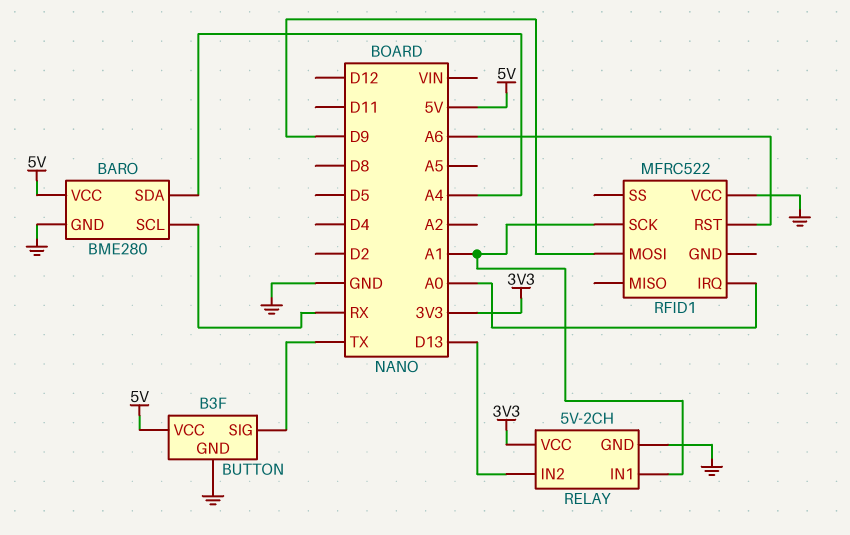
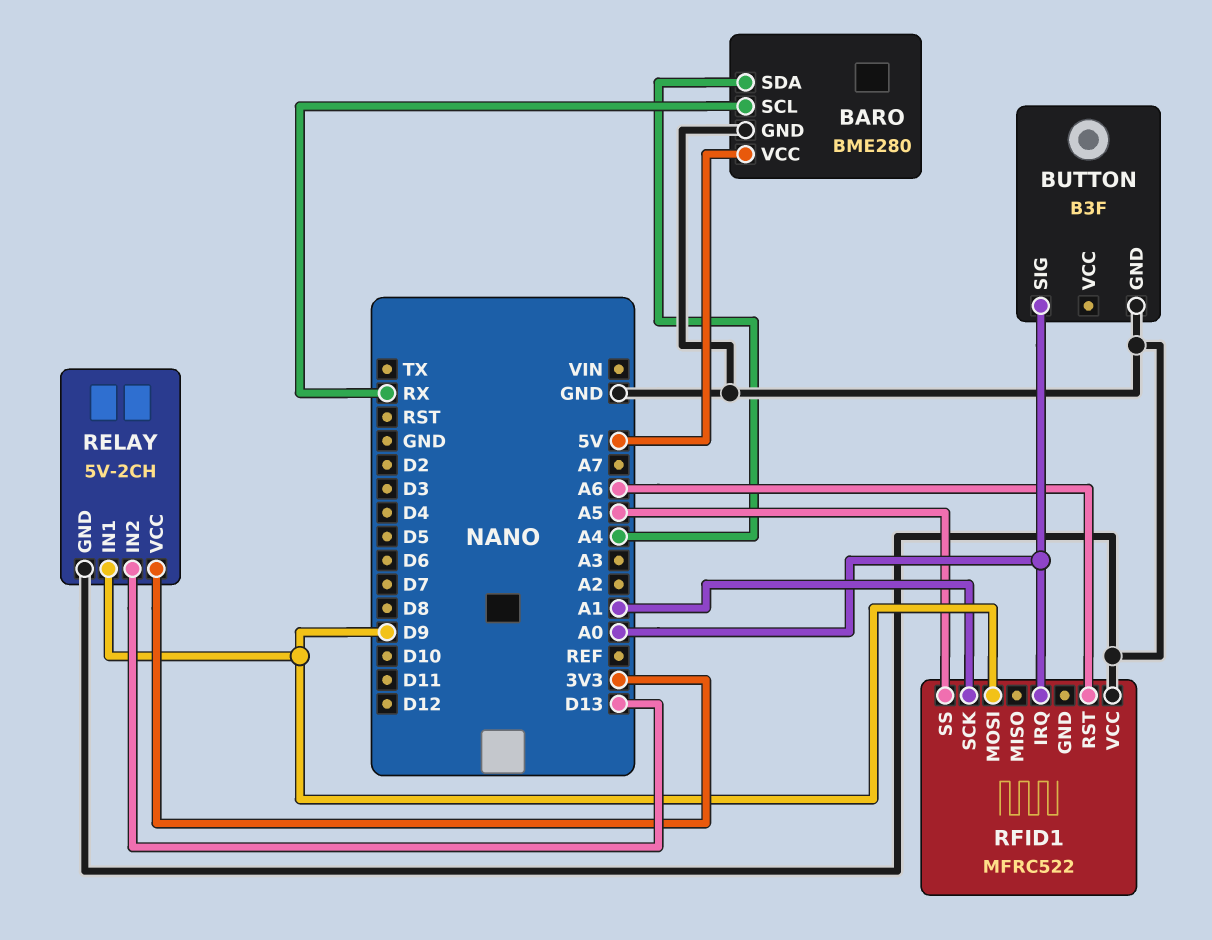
BUTTON pin SIG: TX -> A0
BUTTON pin VCC: 5V -> none
RELAY pin IN1: A1 -> D9
RFID1 pin SS: none -> A5

